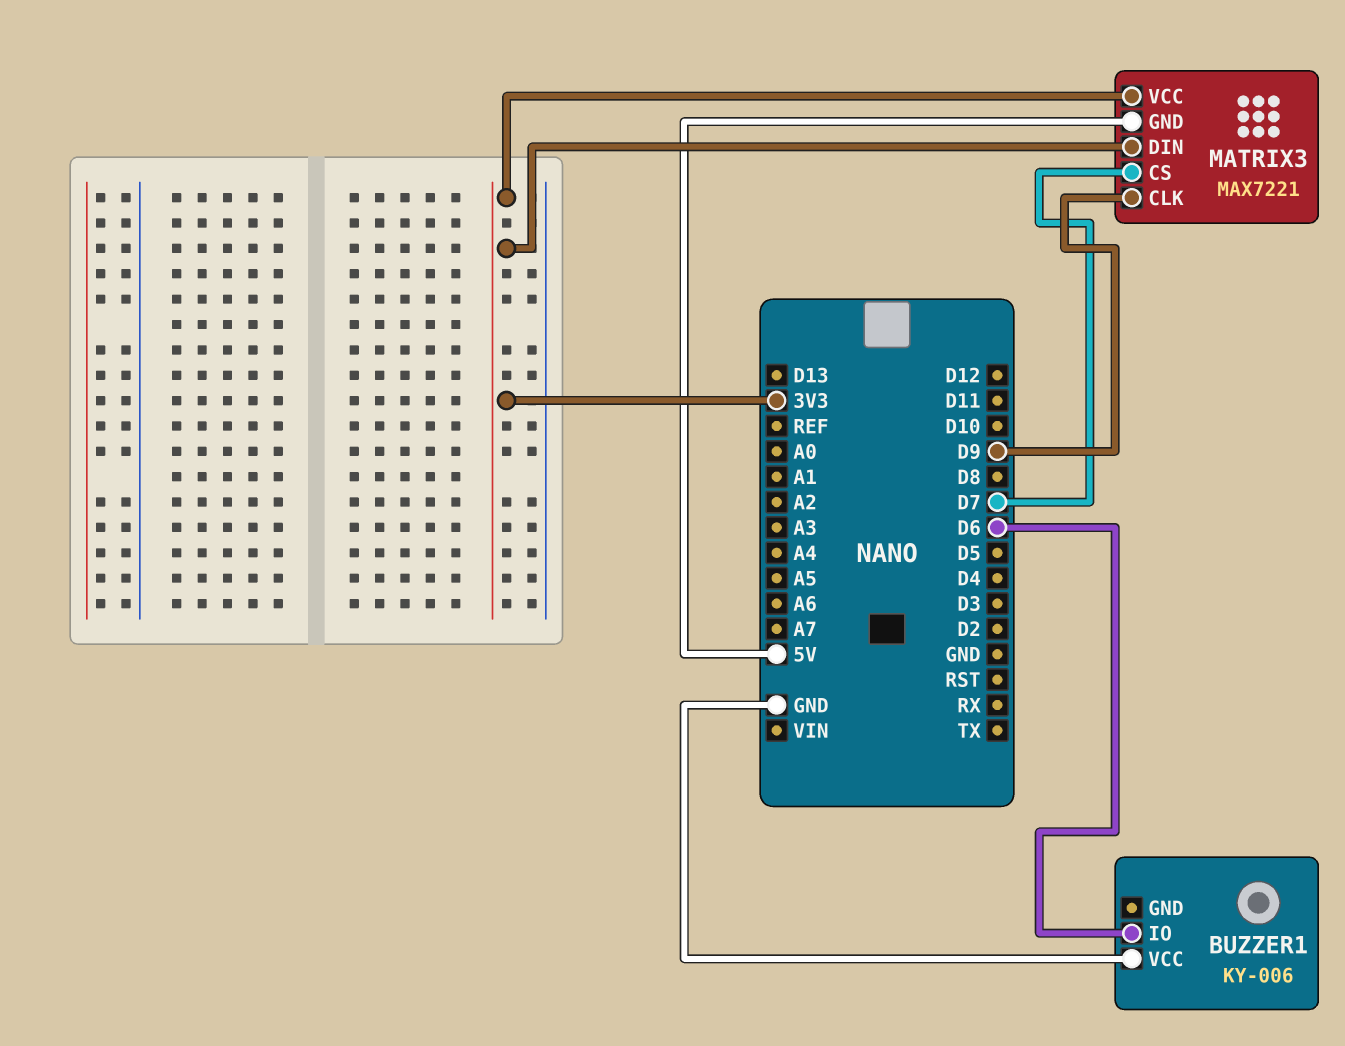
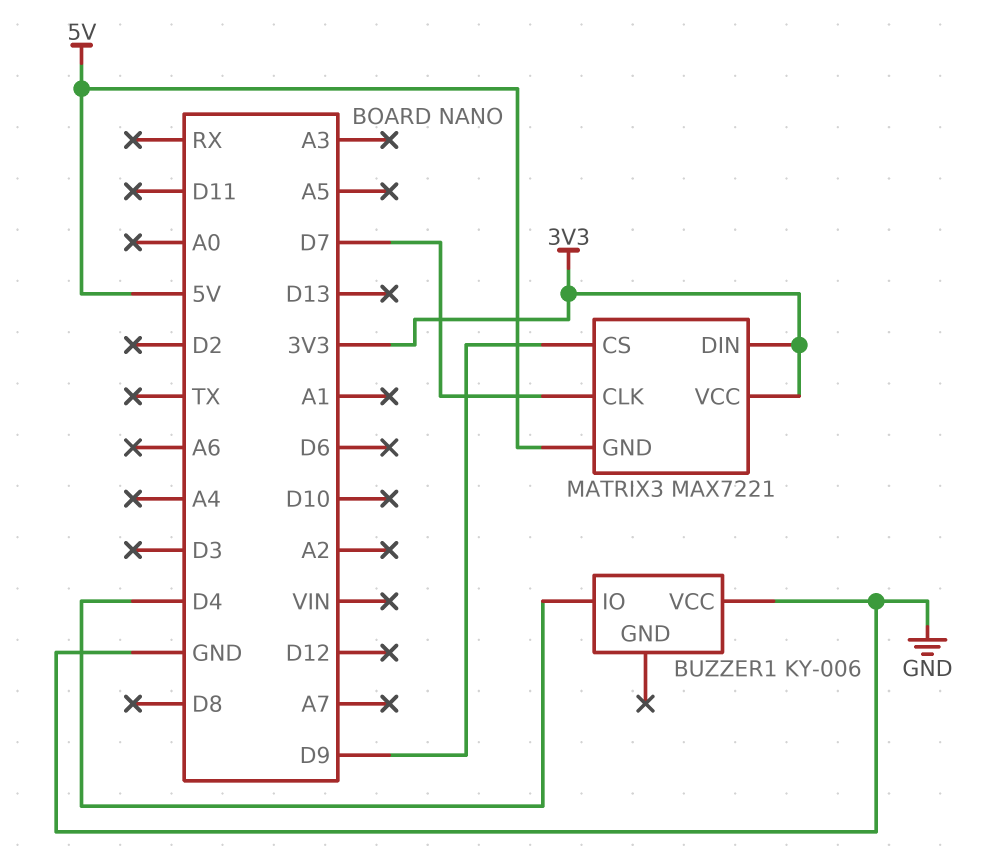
BUZZER1 pin IO: D6 -> D4
MATRIX3 pin CLK: D9 -> D7
MATRIX3 pin CS: D7 -> D9

